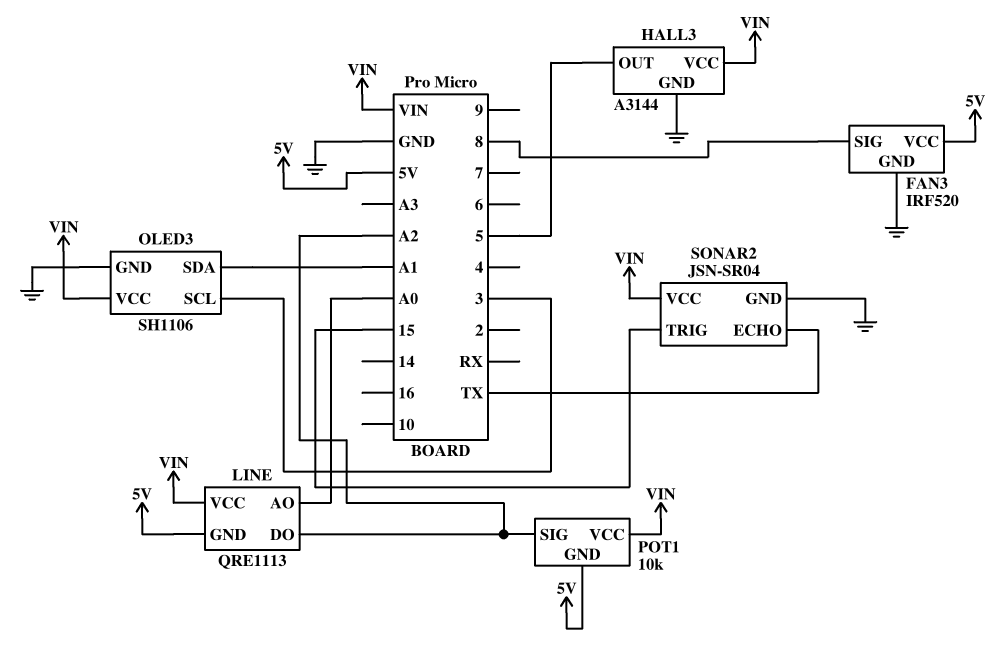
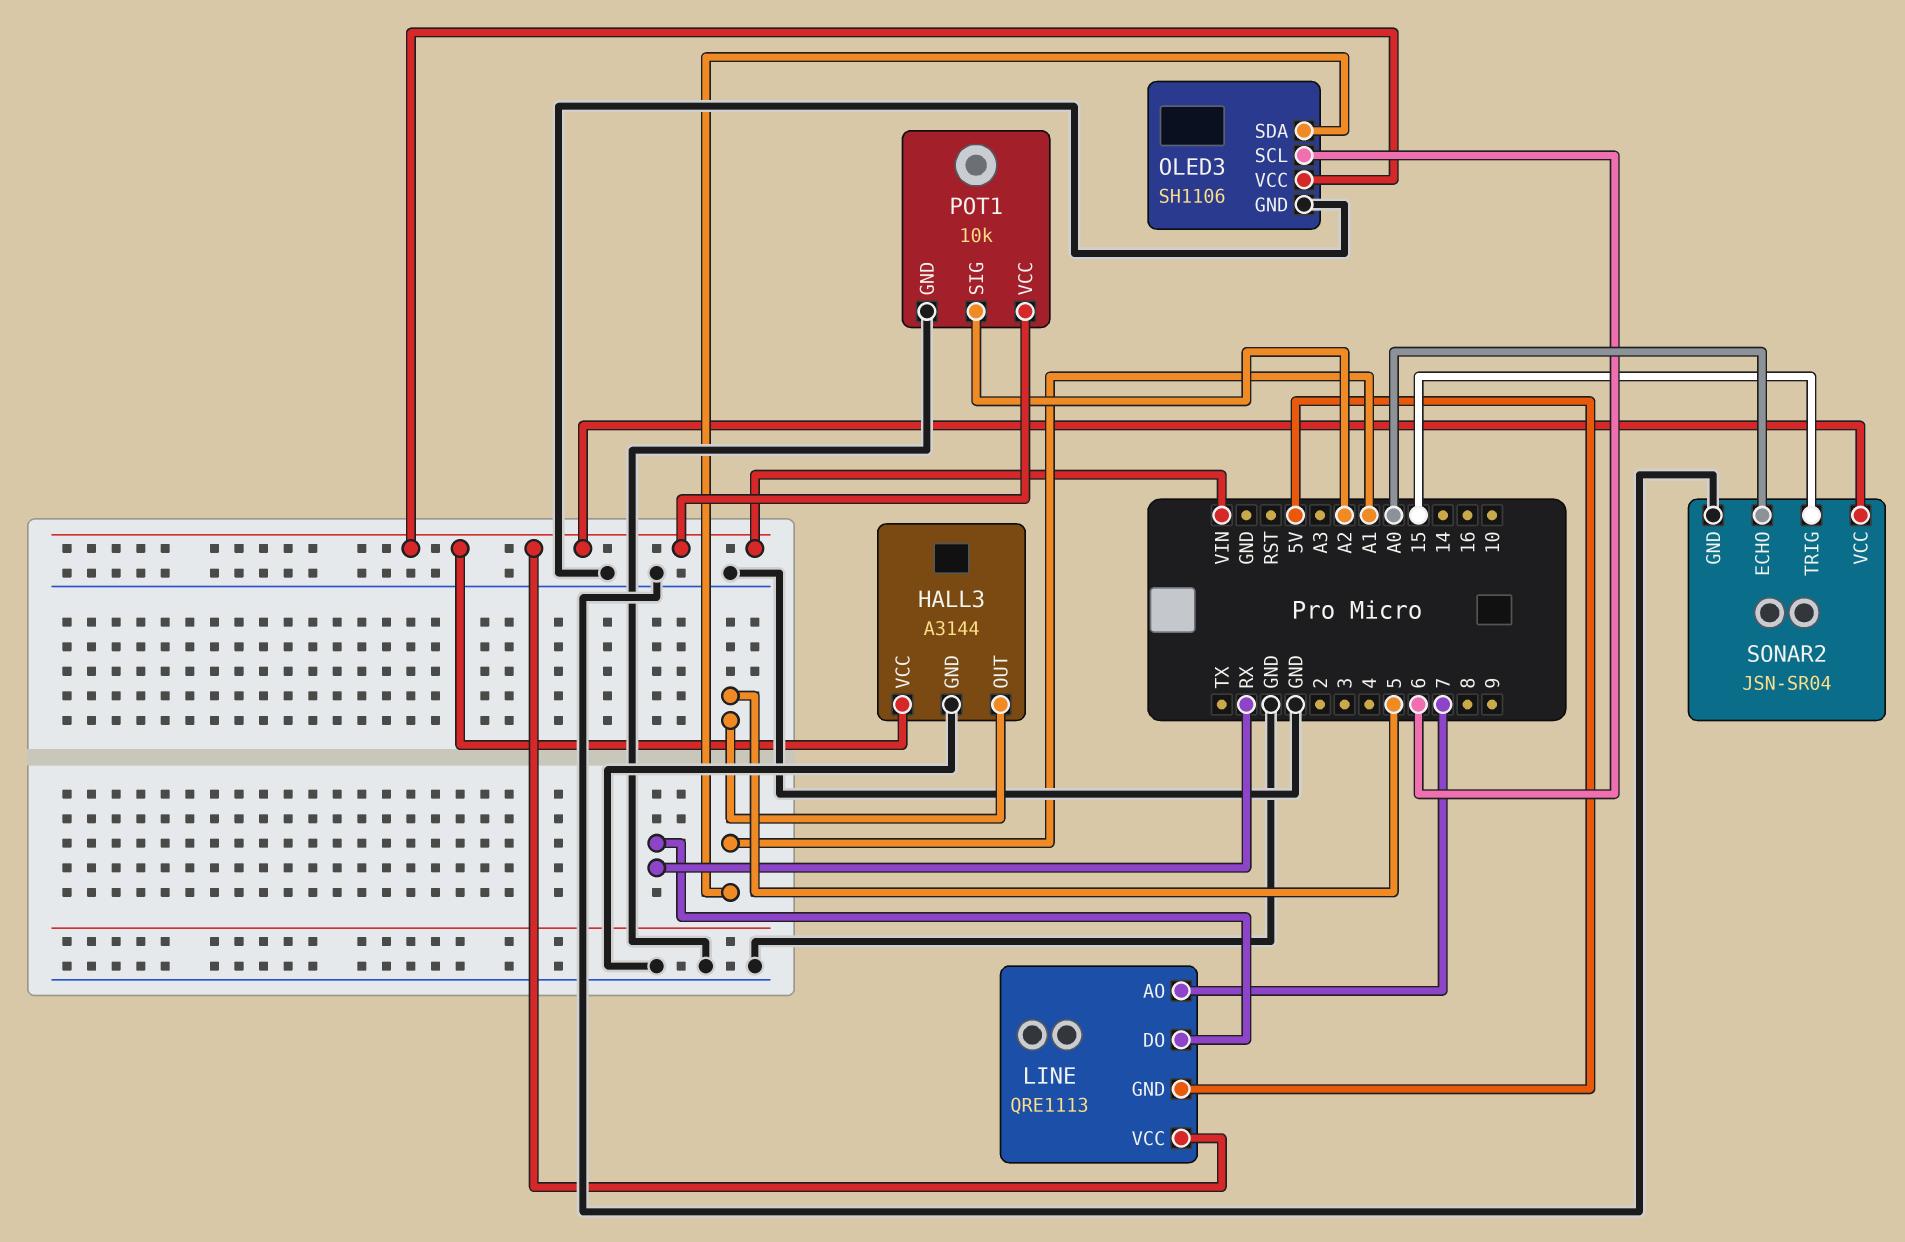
FAN3: IRF520 -> none
FAN3 pin GND: GND -> none
FAN3 pin SIG: 8 -> none
FAN3 pin VCC: 5V -> none
LINE pin AO: A0 -> 7
LINE pin DO: A2 -> RX
OLED3 pin SCL: 3 -> 6
POT1 pin GND: 5V -> GND
SONAR2 pin ECHO: TX -> A0

